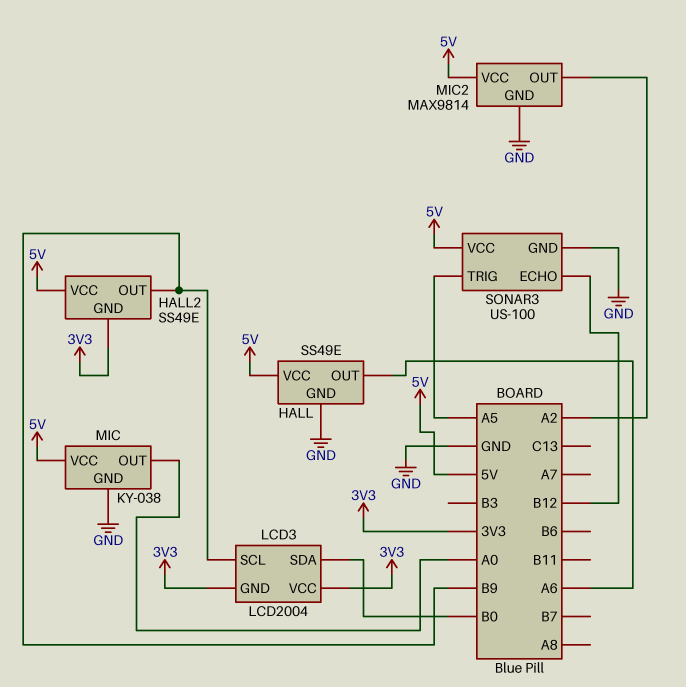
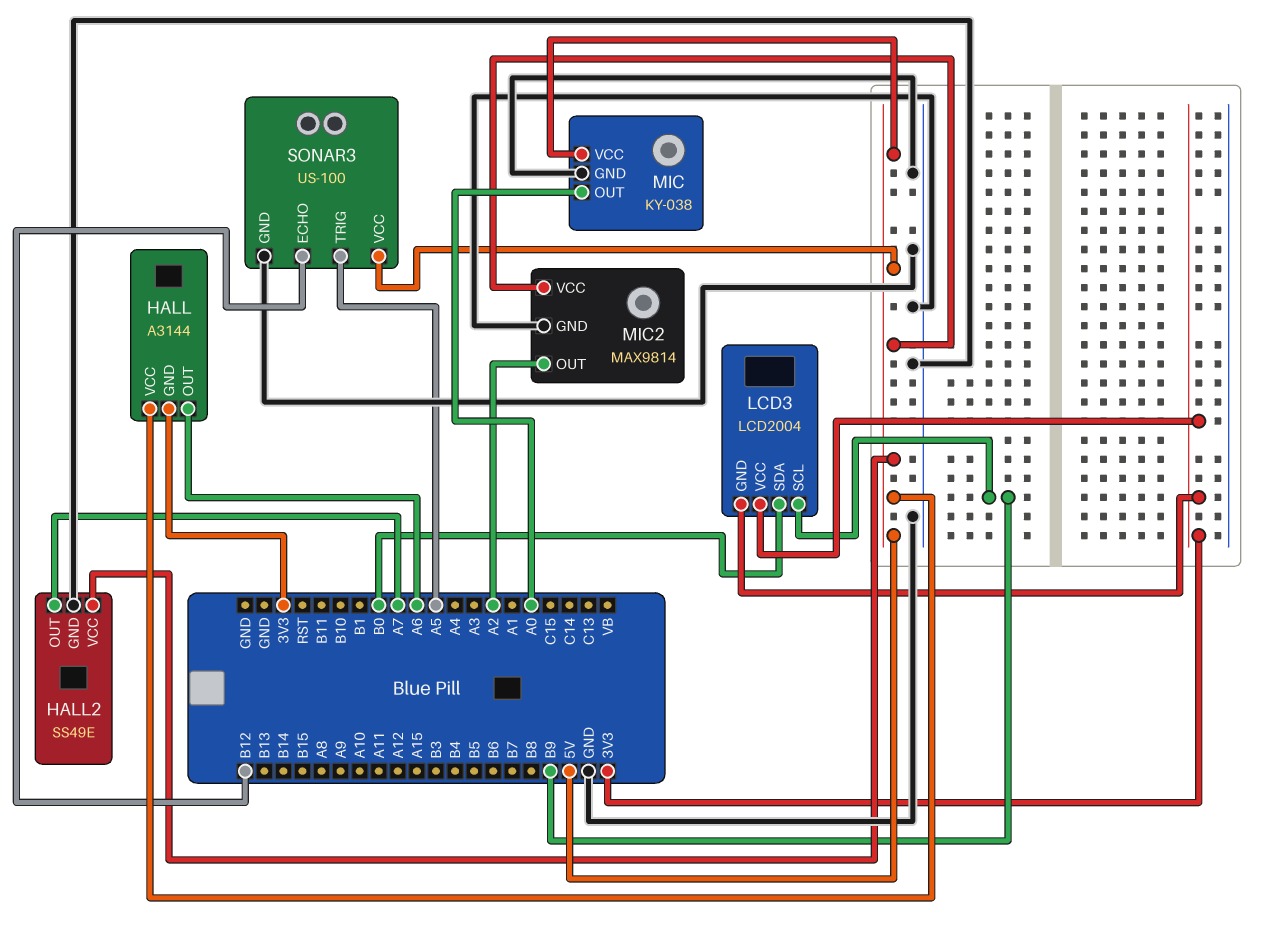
HALL: SS49E -> A3144
HALL pin GND: GND -> 3V3
HALL2 pin GND: 3V3 -> GND
HALL2 pin OUT: B9 -> A7

